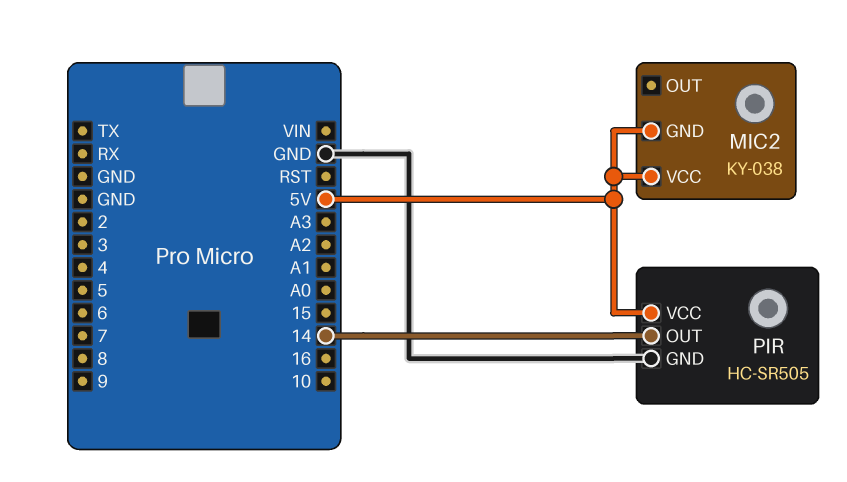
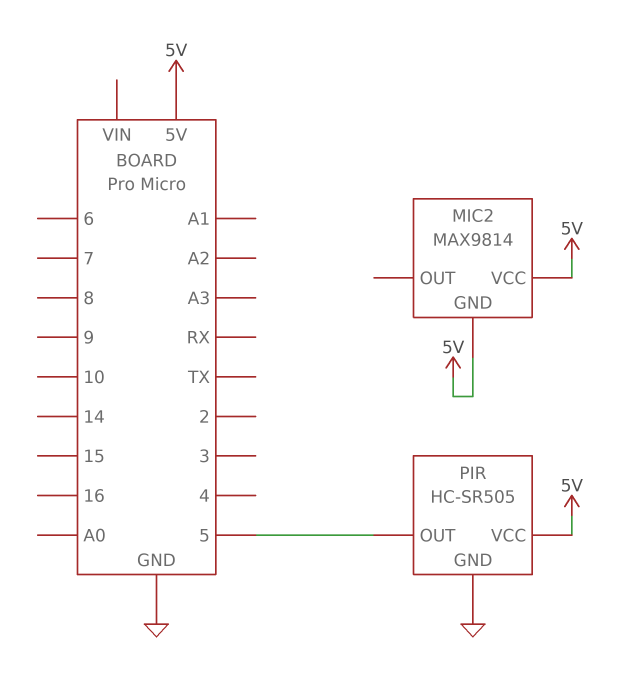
MIC2: KY-038 -> MAX9814
PIR pin OUT: 14 -> 5

